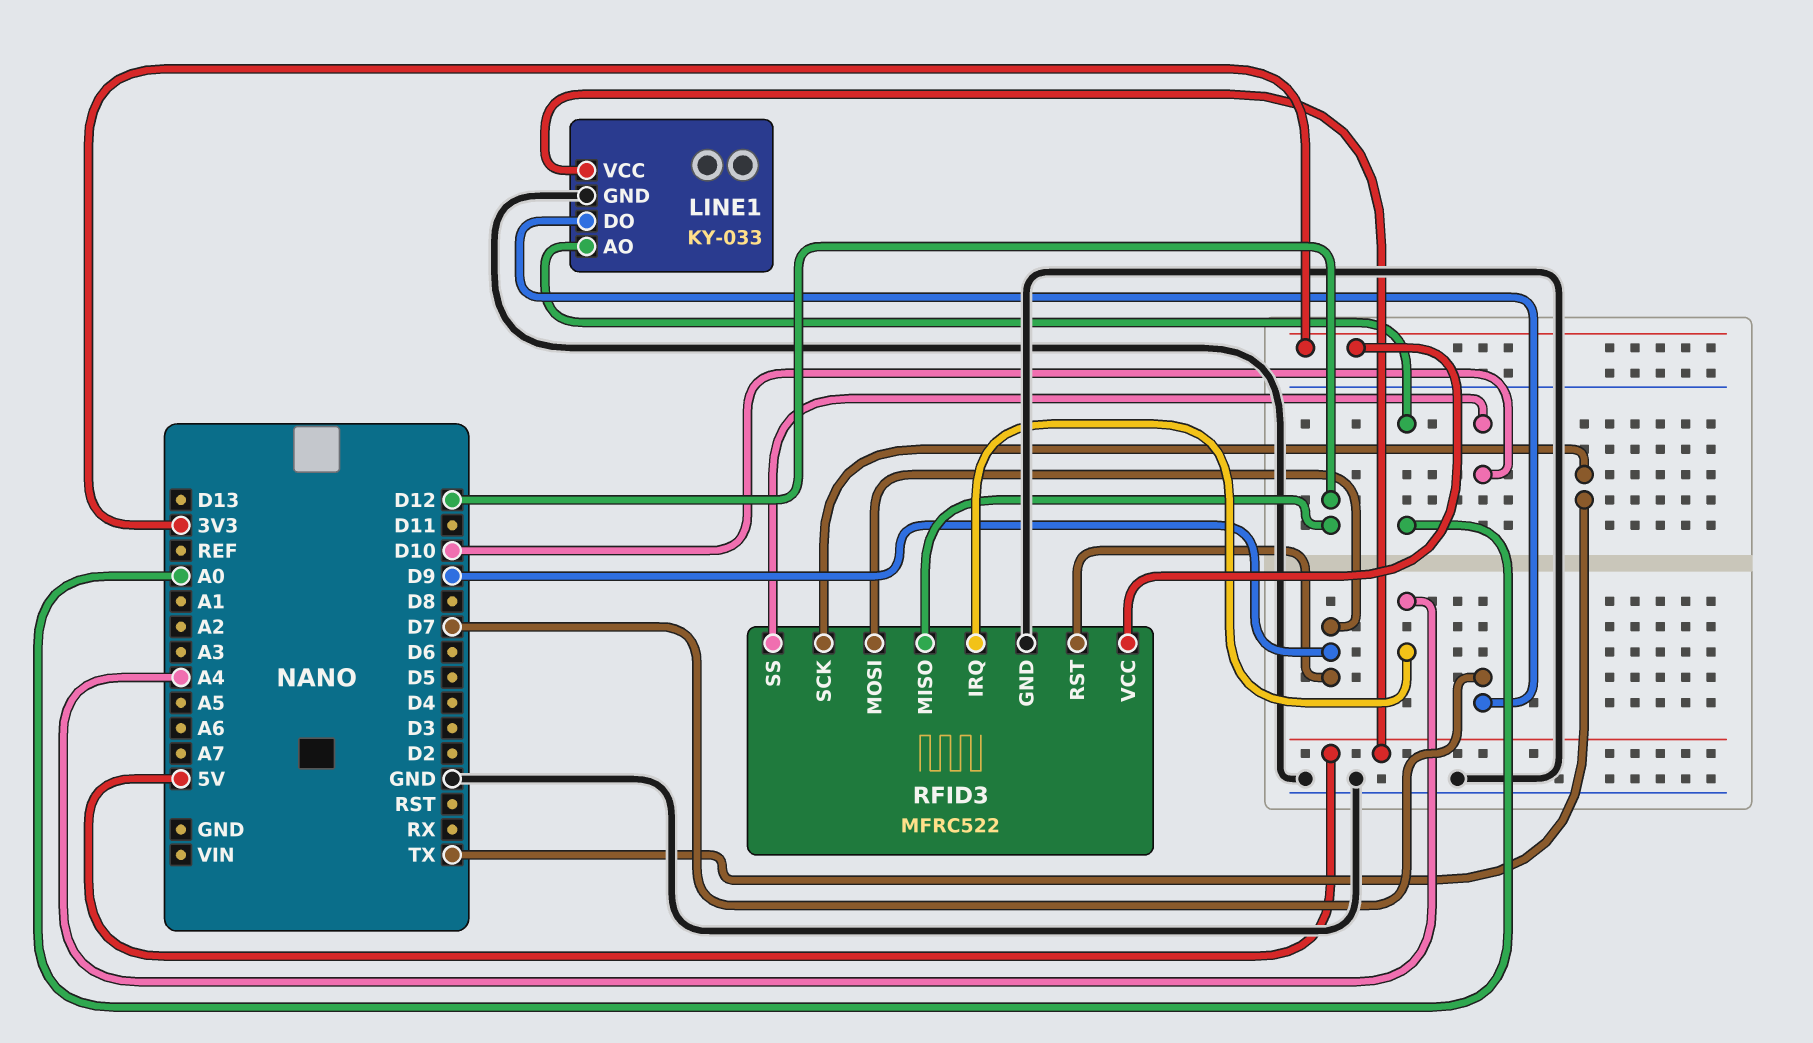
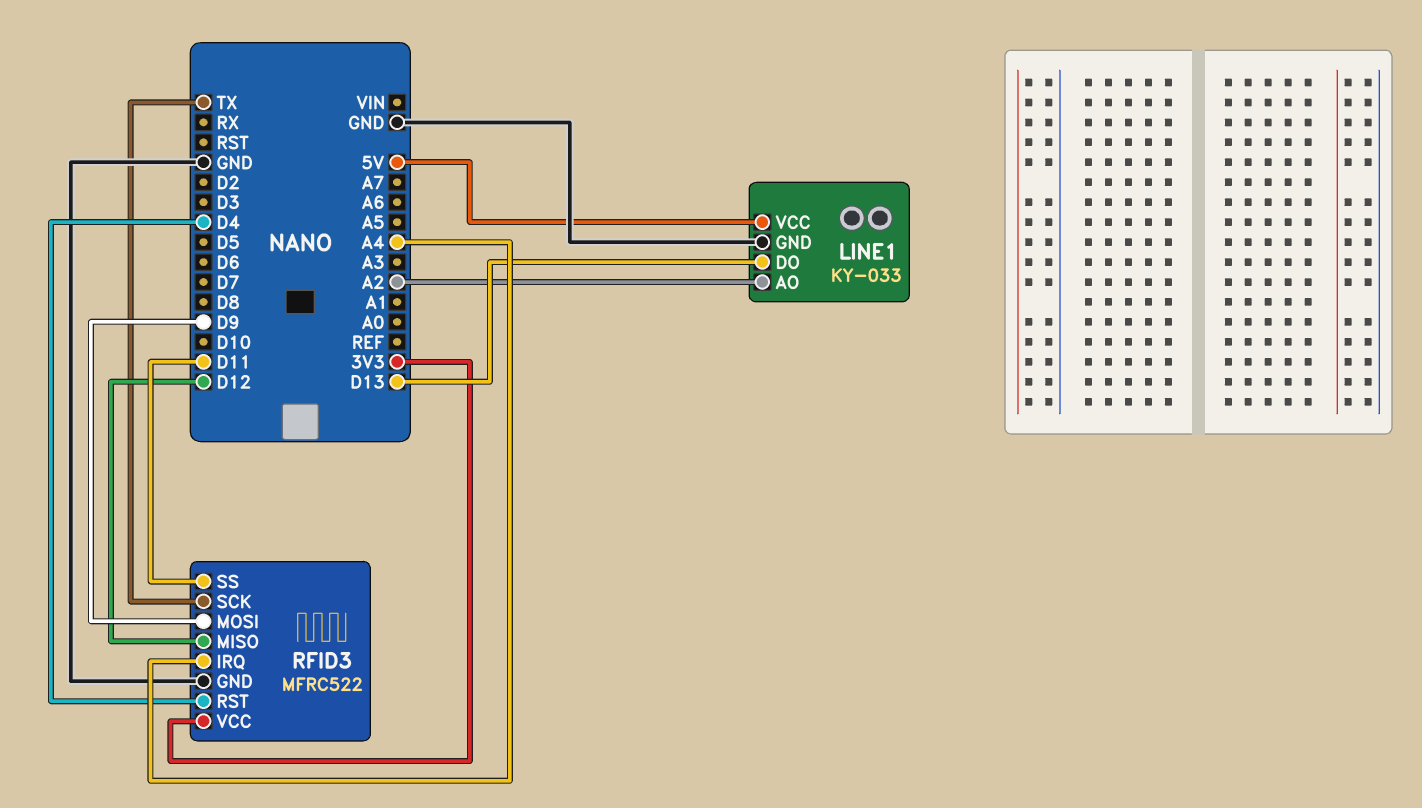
LINE1 pin AO: A0 -> A2
LINE1 pin DO: D7 -> D13
RFID3 pin RST: D9 -> D4
RFID3 pin SS: D10 -> D11

